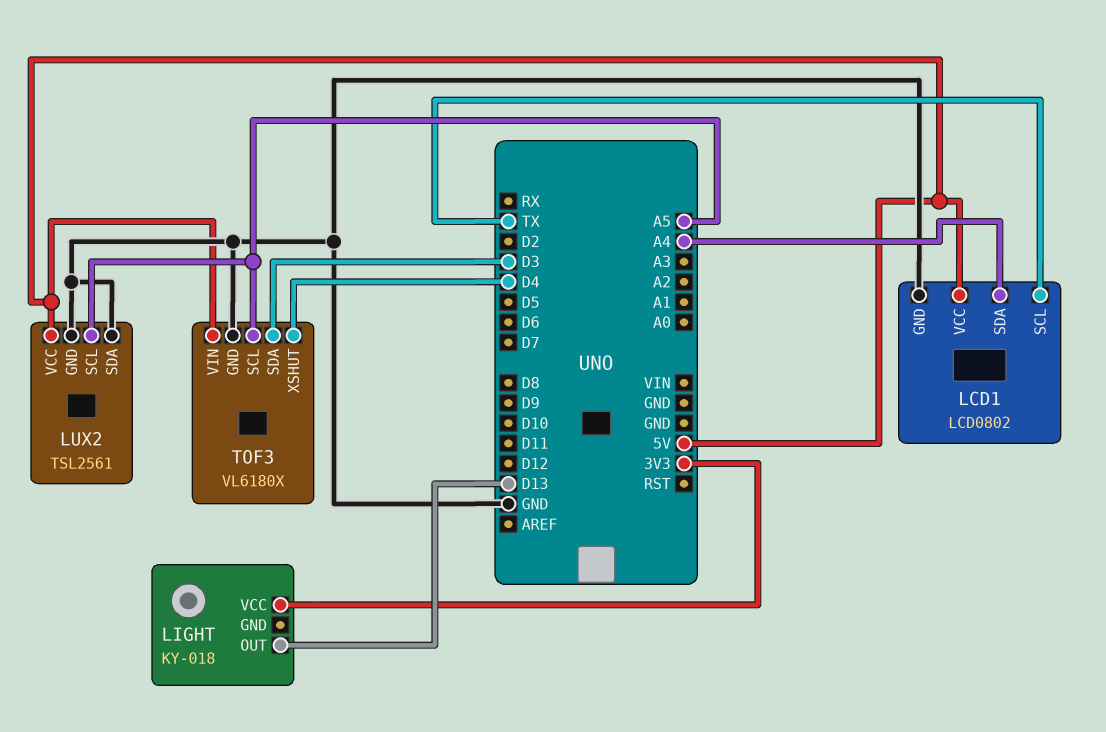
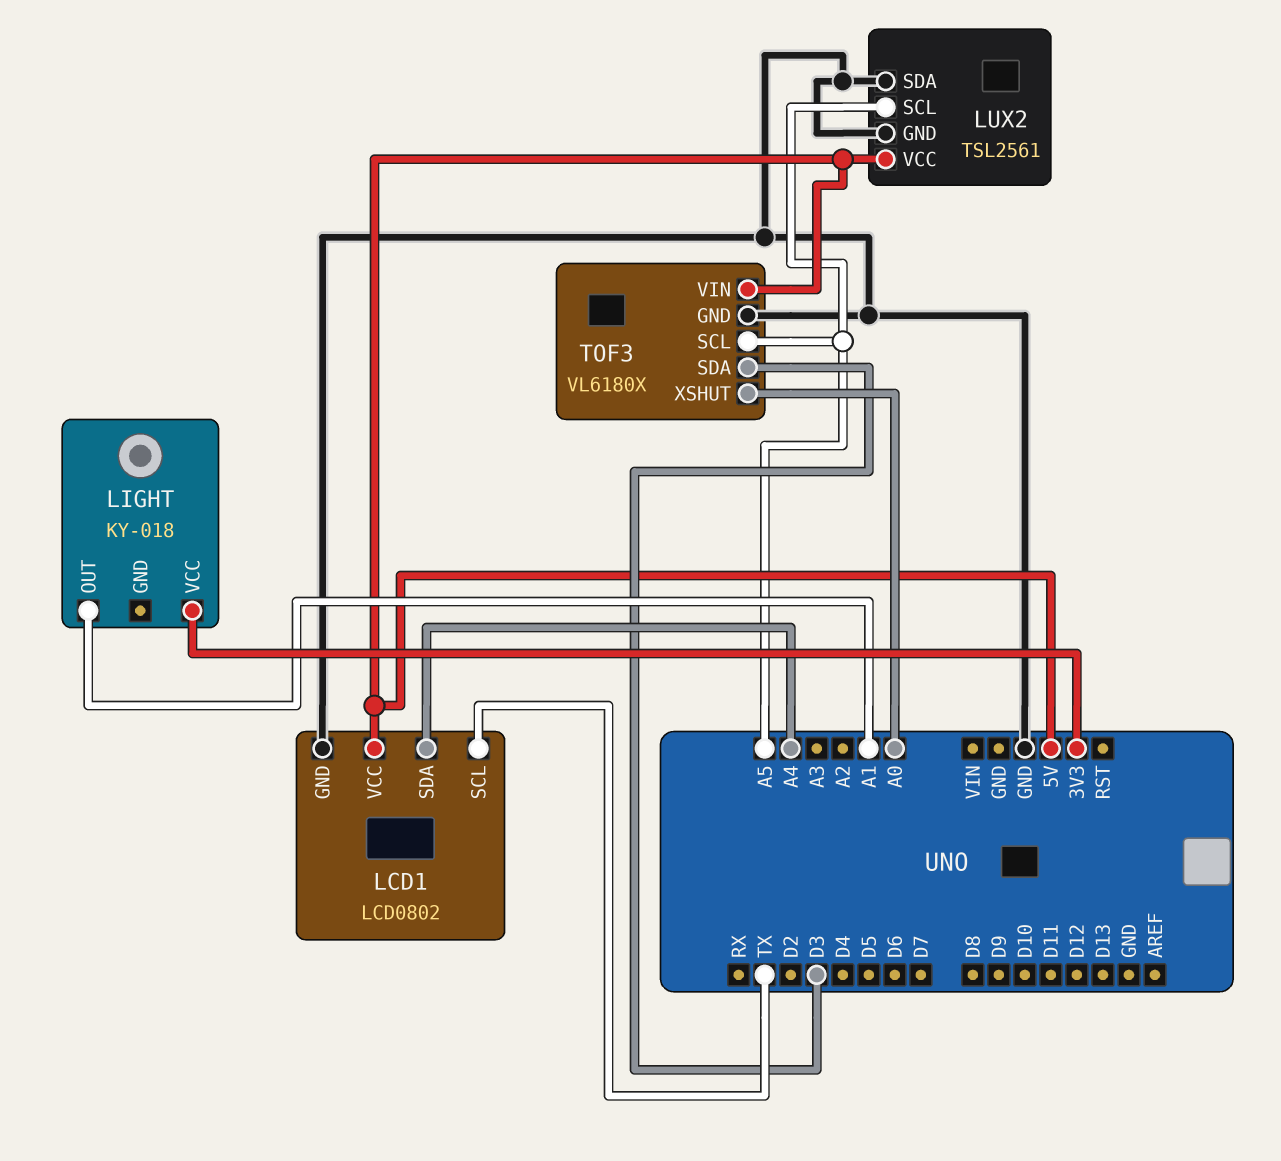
LIGHT pin OUT: D13 -> A1
TOF3 pin XSHUT: D4 -> A0

